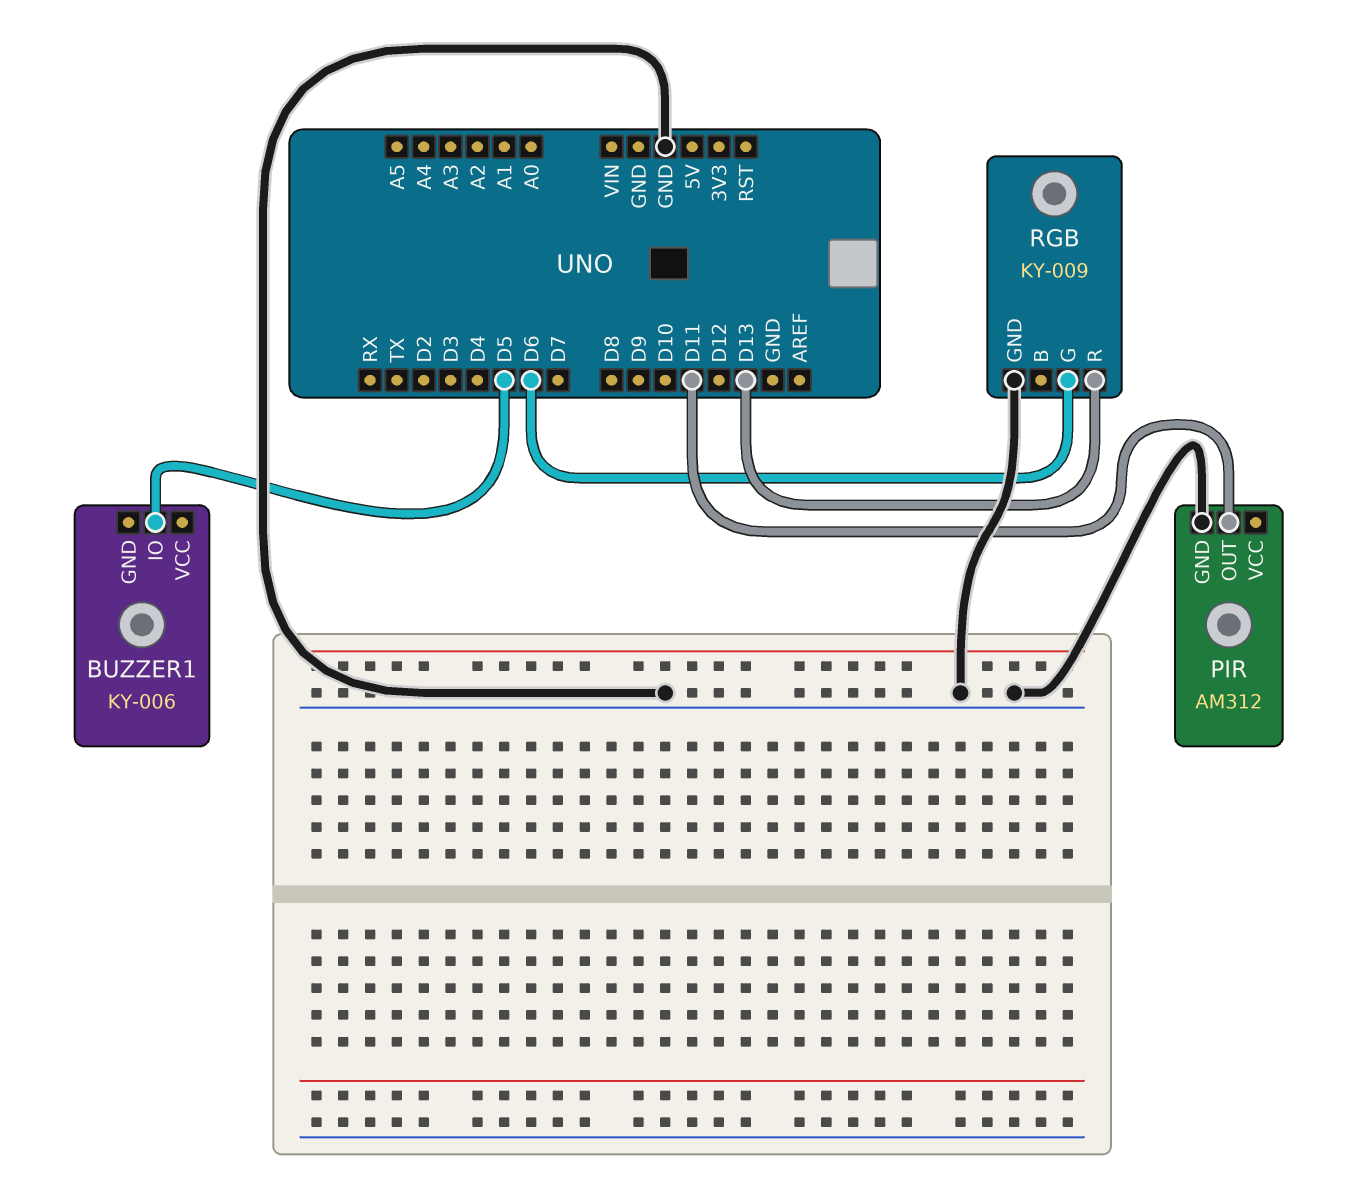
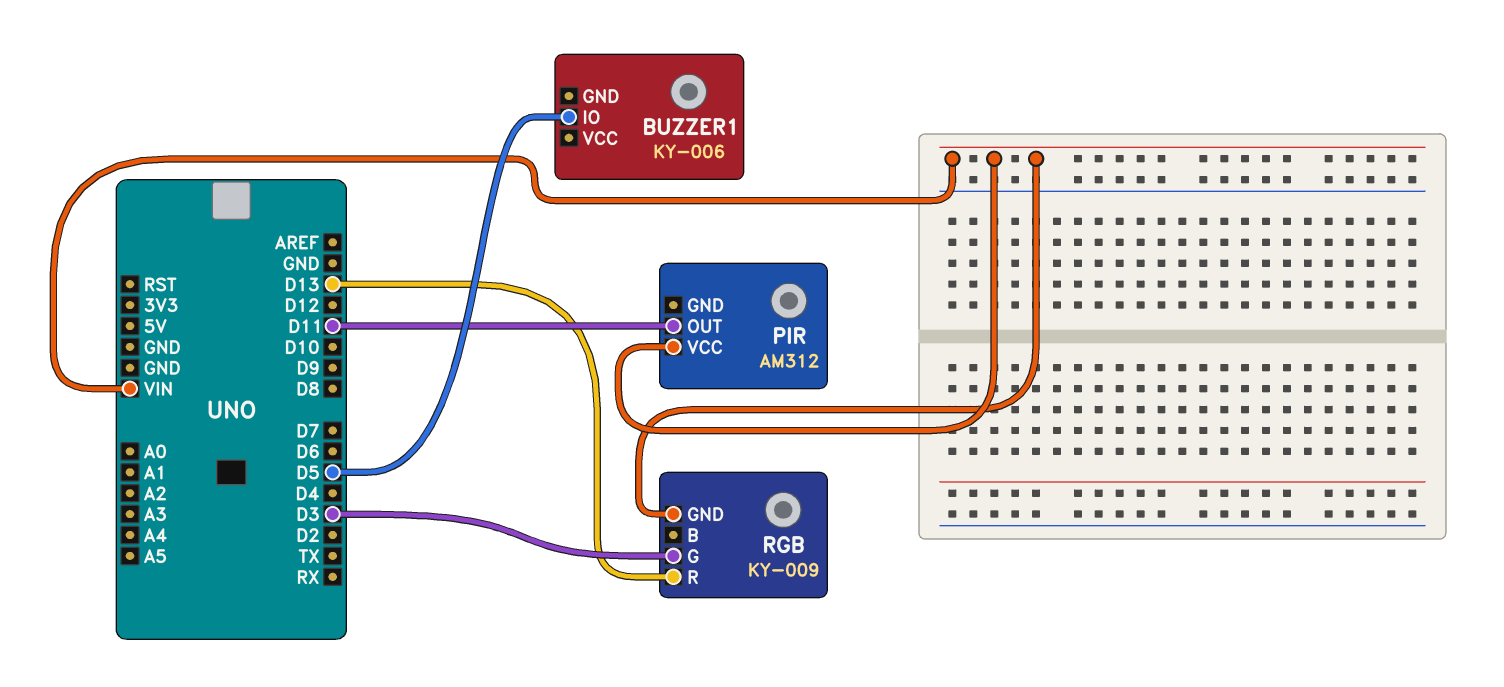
PIR pin GND: GND -> none
PIR pin VCC: none -> VIN
RGB pin G: D6 -> D3
RGB pin GND: GND -> VIN

